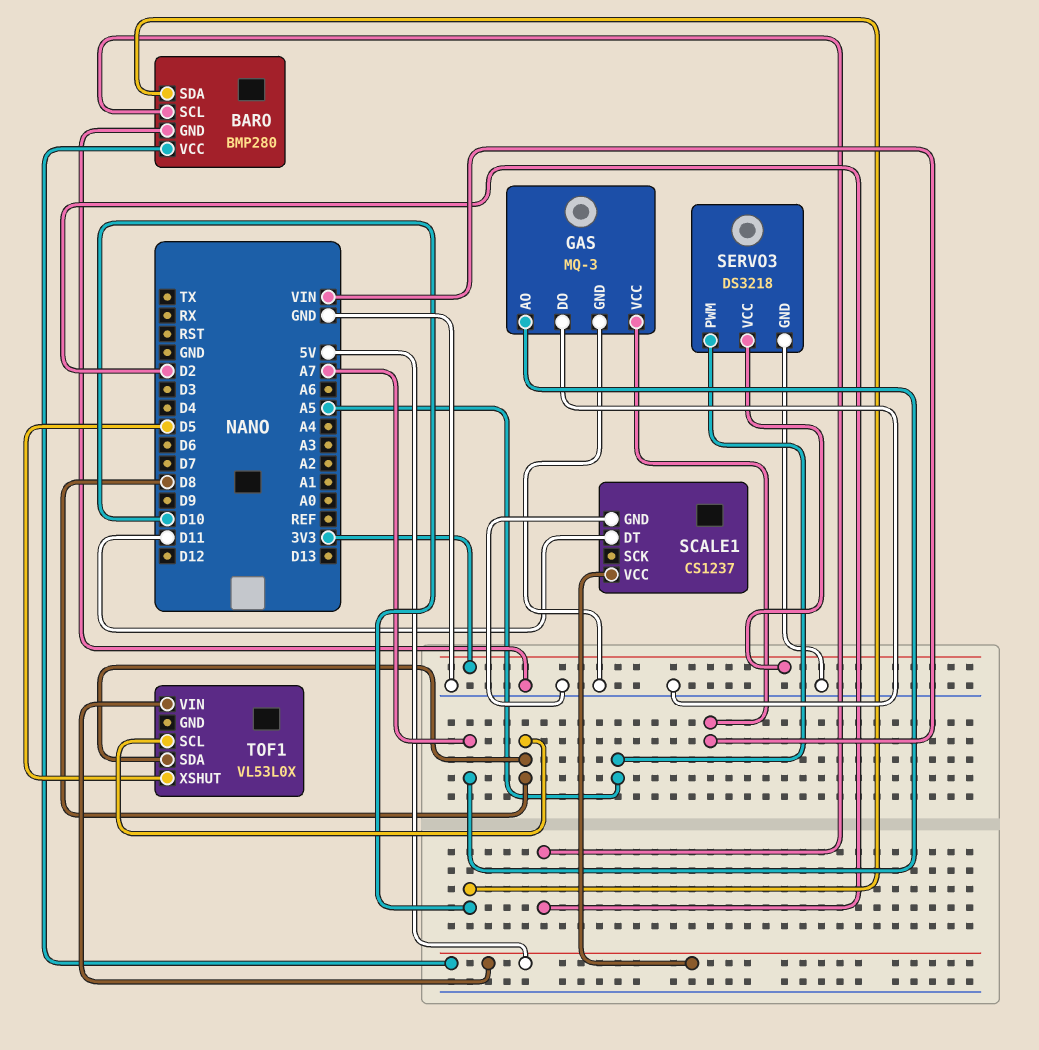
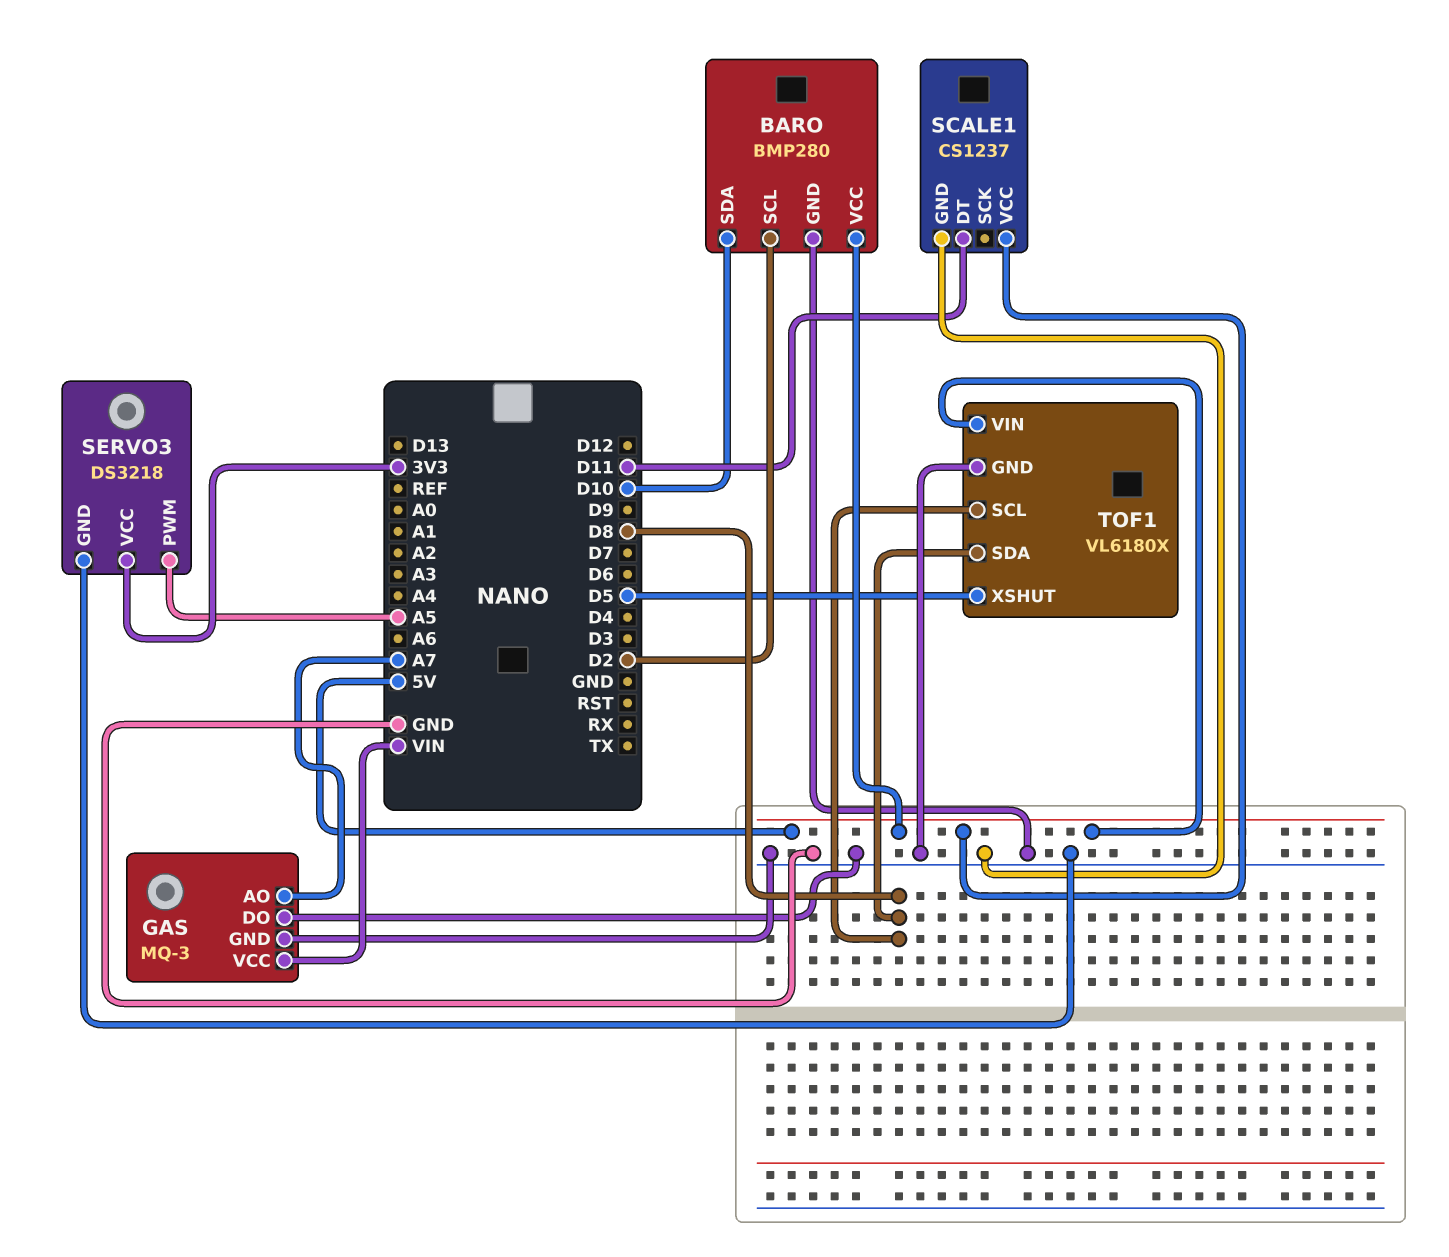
TOF1: VL53L0X -> VL6180X
TOF1 pin GND: none -> GND

